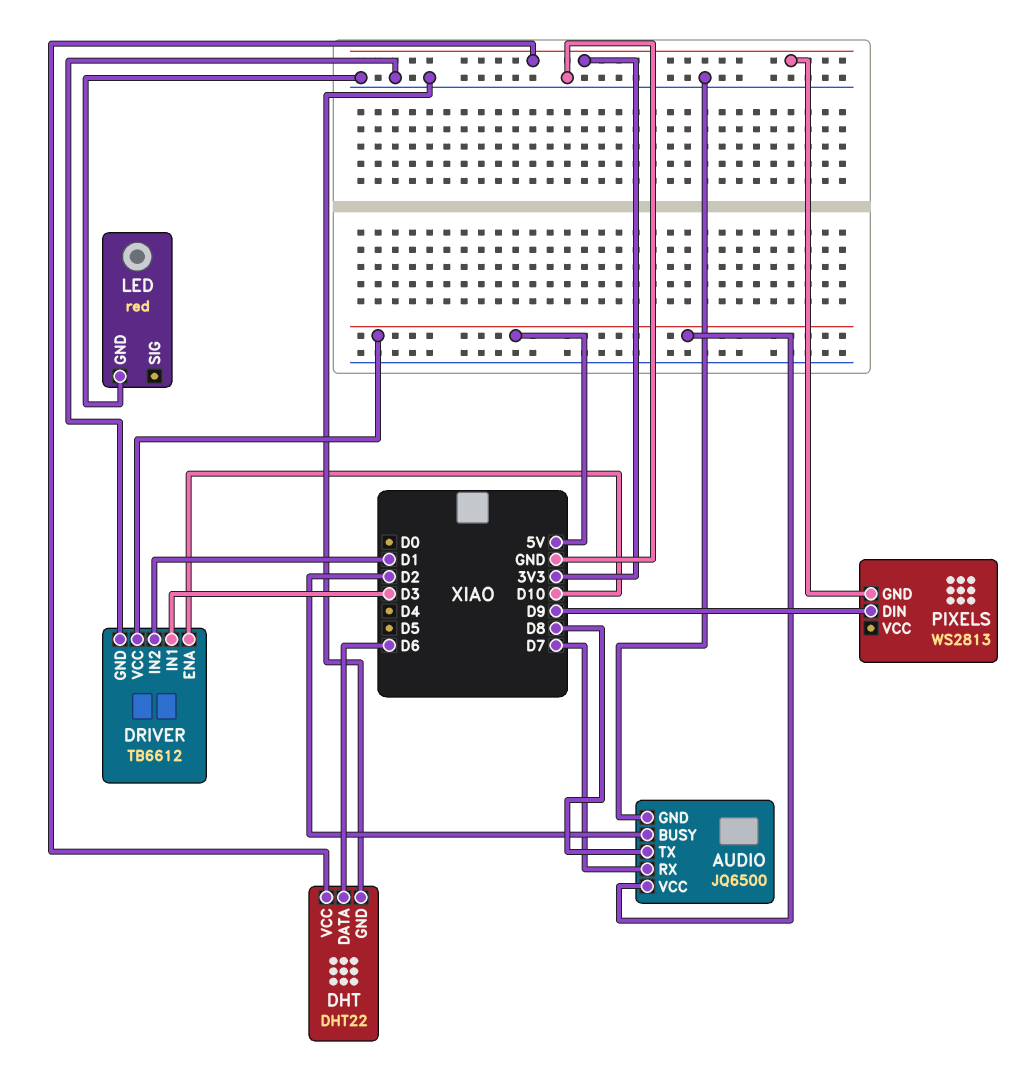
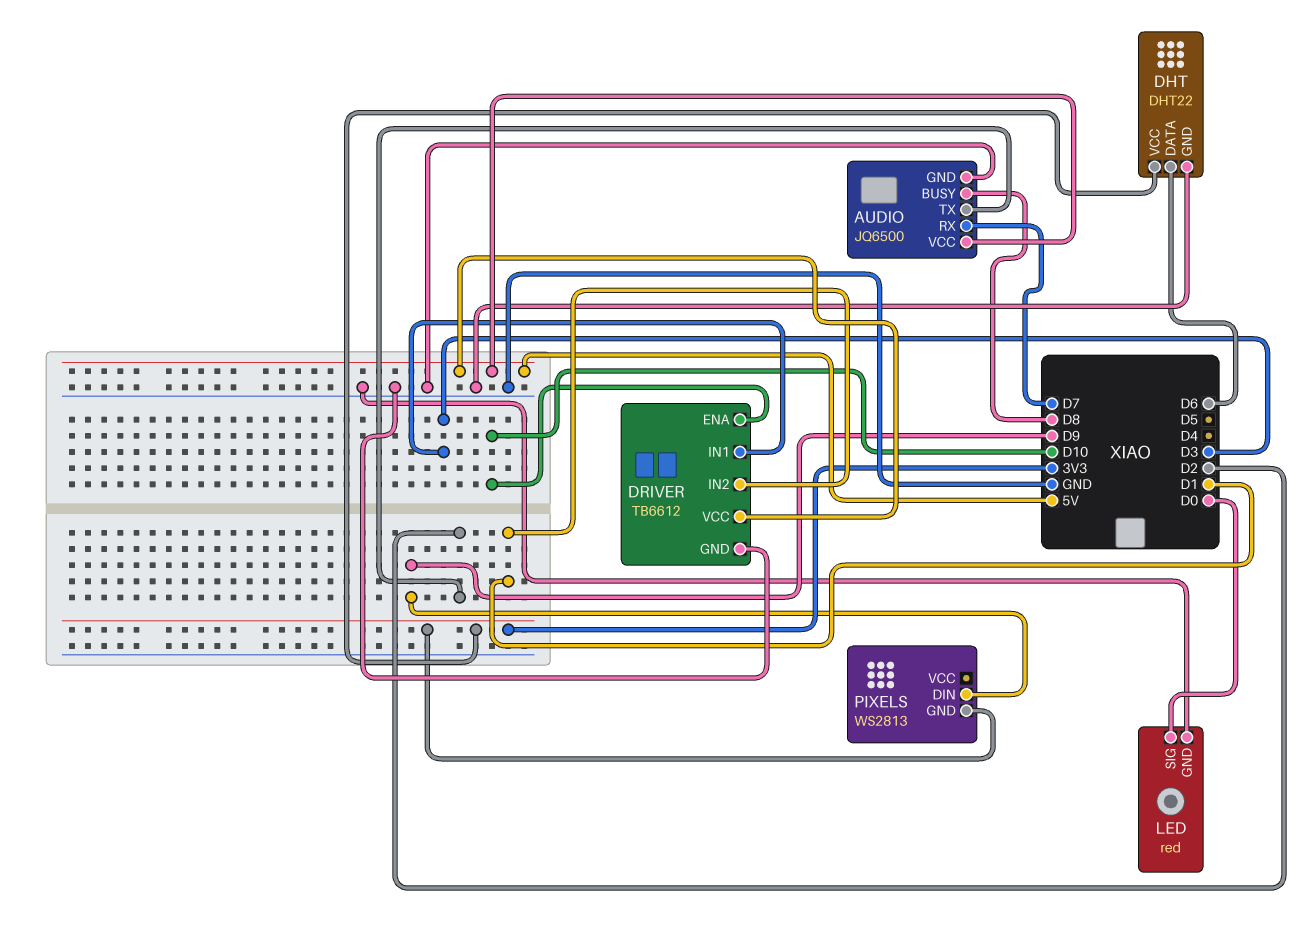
AUDIO pin BUSY: D2 -> D8
AUDIO pin TX: D8 -> D2
LED pin SIG: none -> D0

